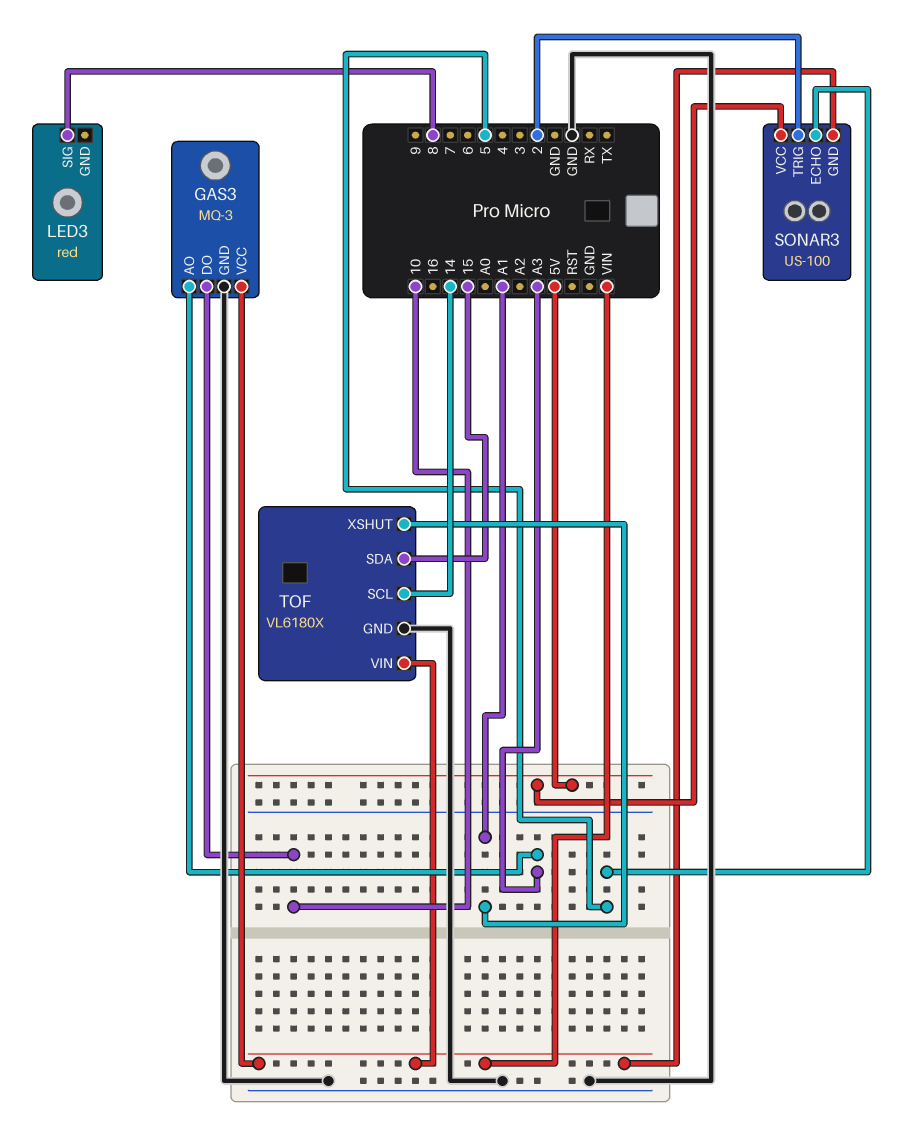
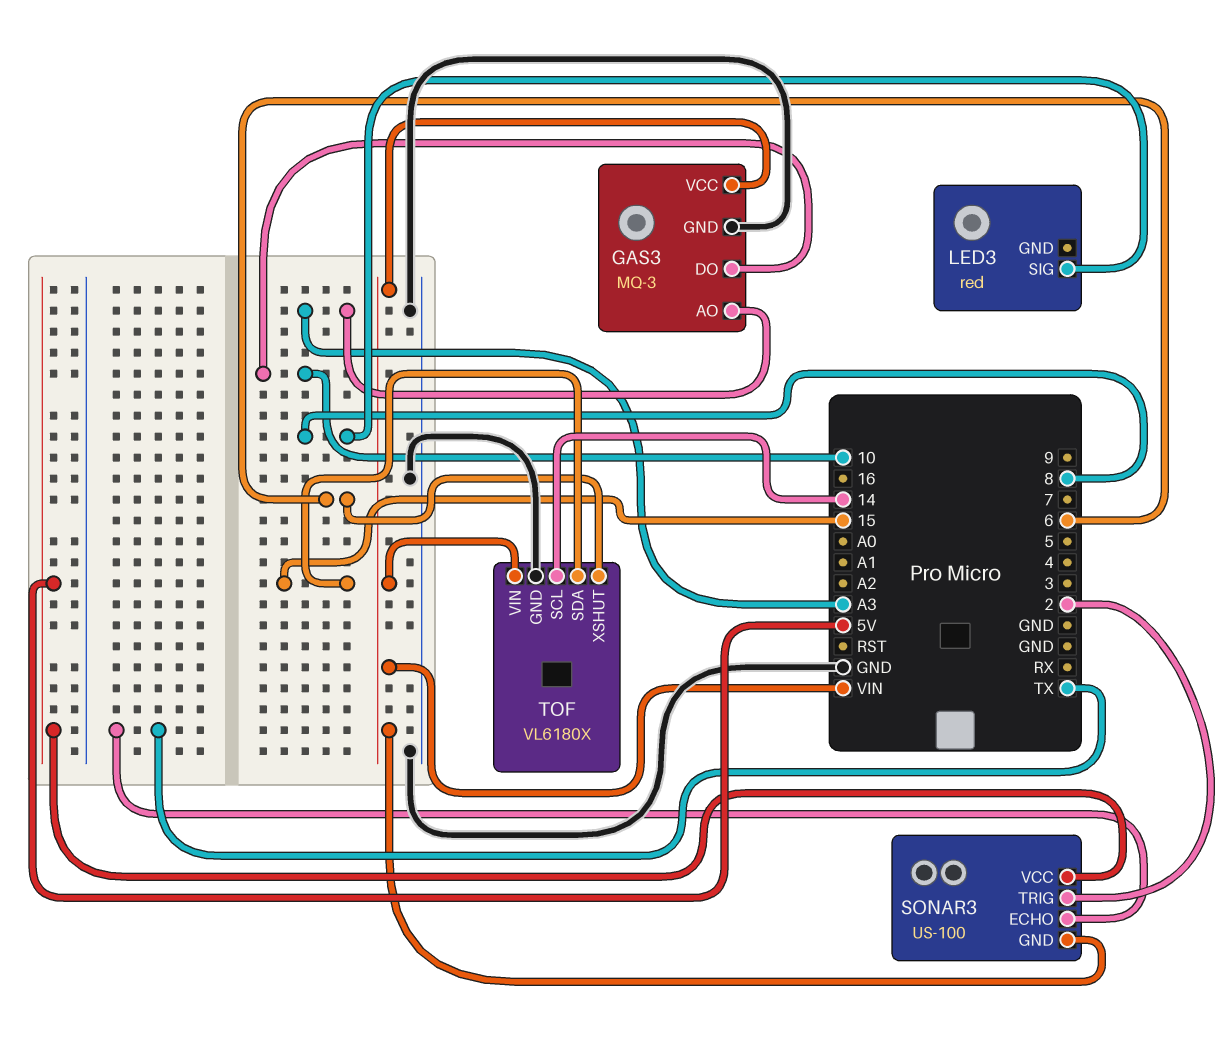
SONAR3 pin ECHO: 5 -> TX
TOF pin XSHUT: A1 -> 6

